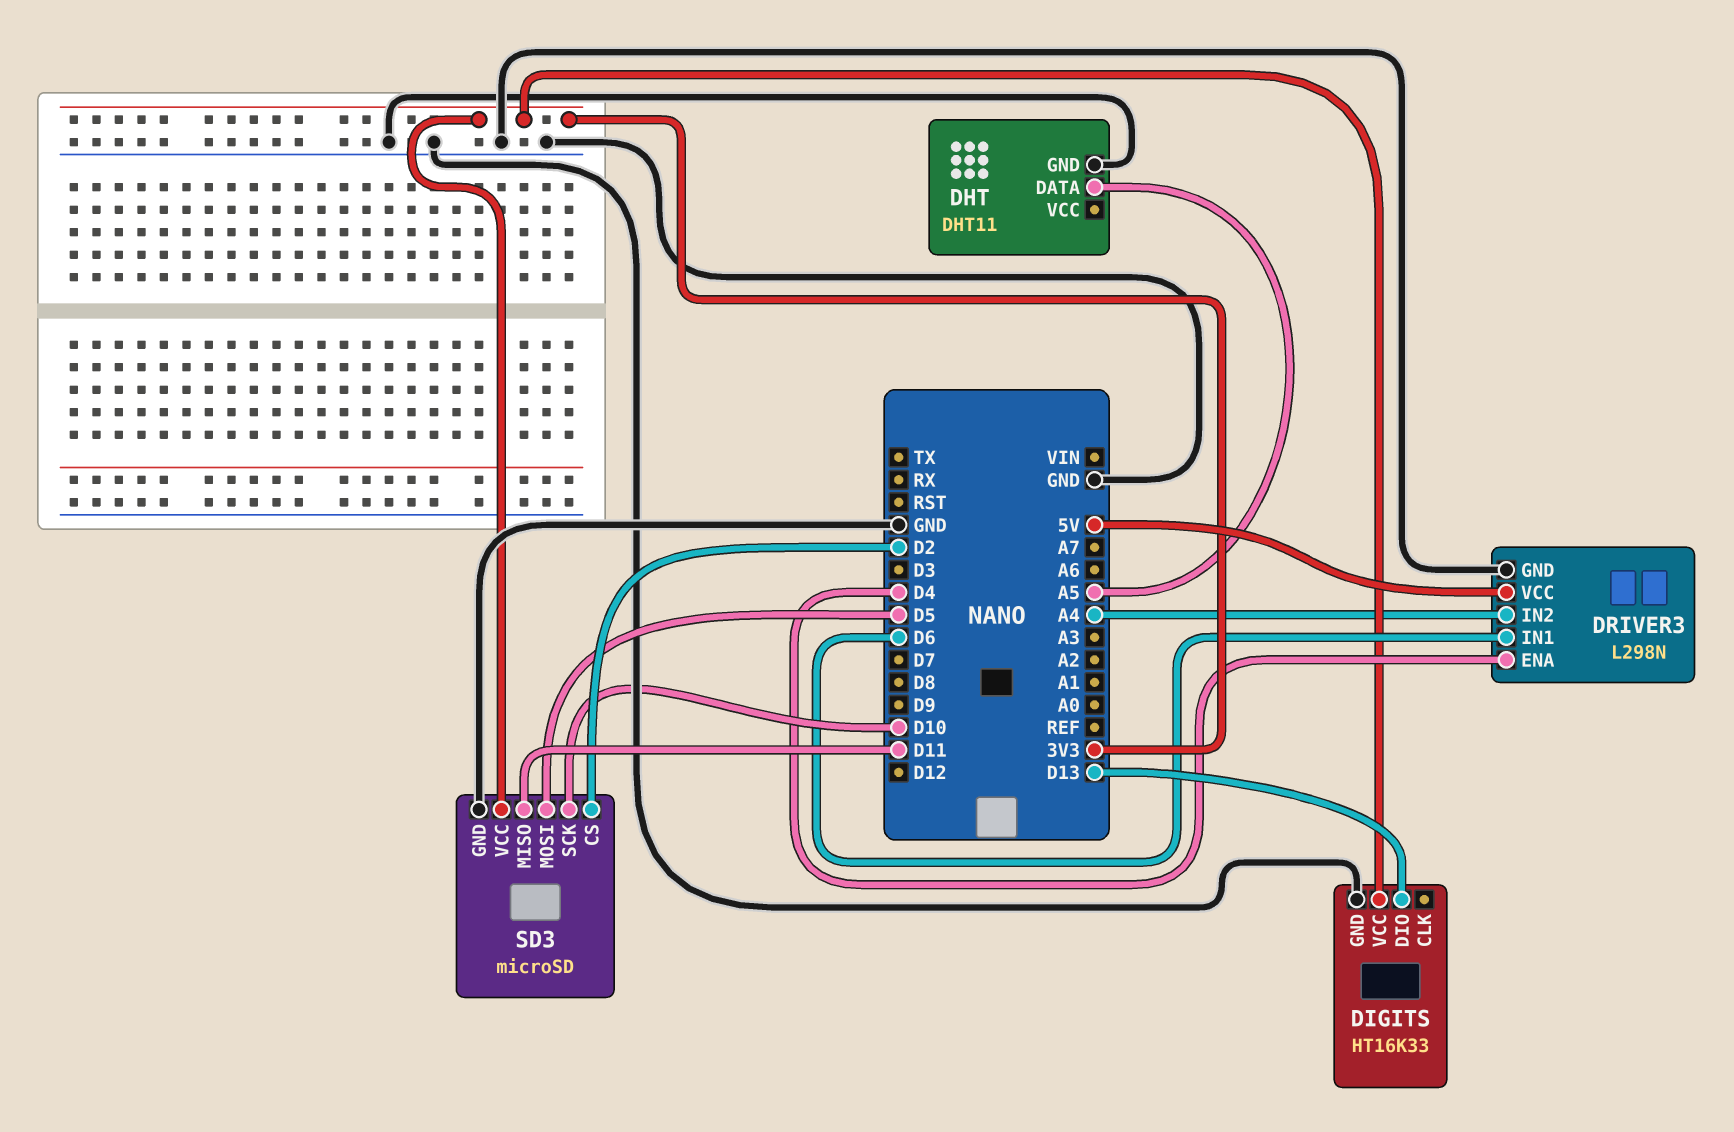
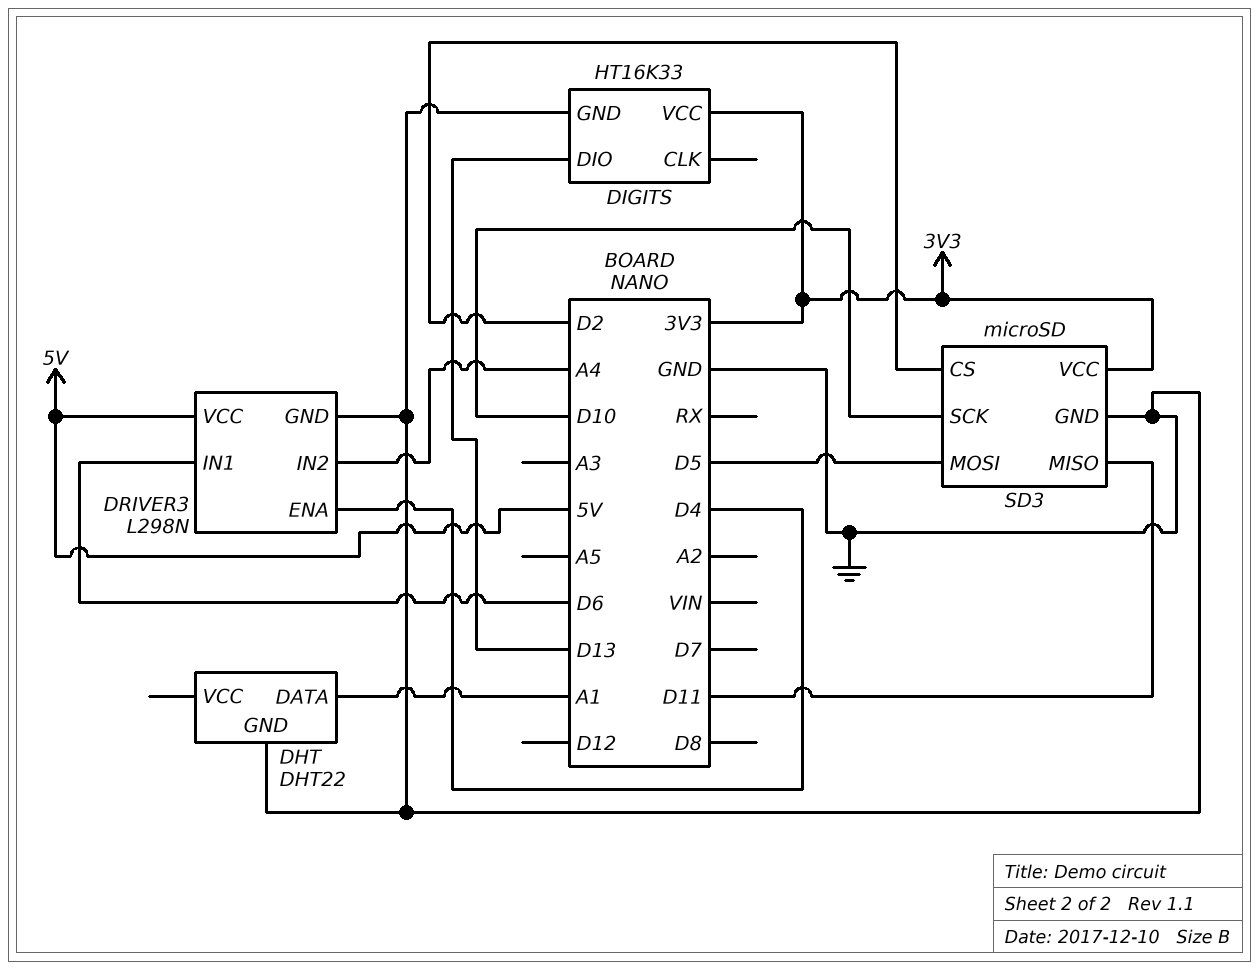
DHT: DHT11 -> DHT22
DHT pin DATA: A5 -> A1

